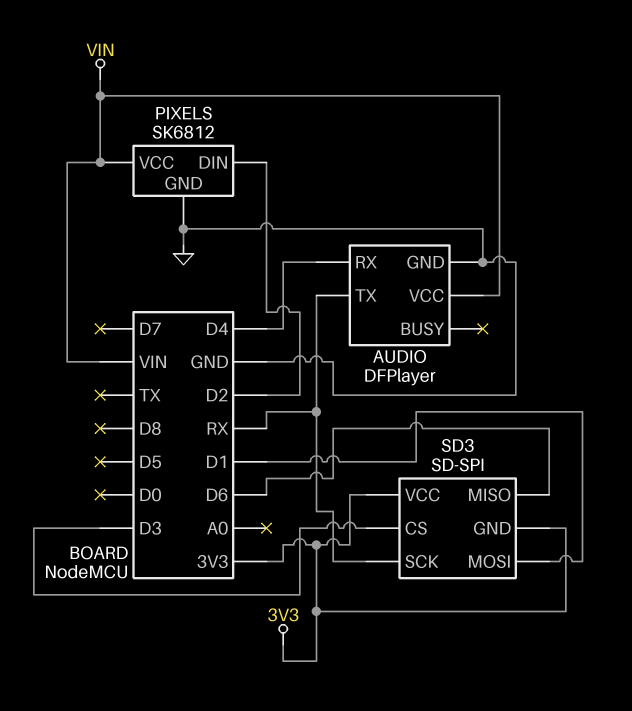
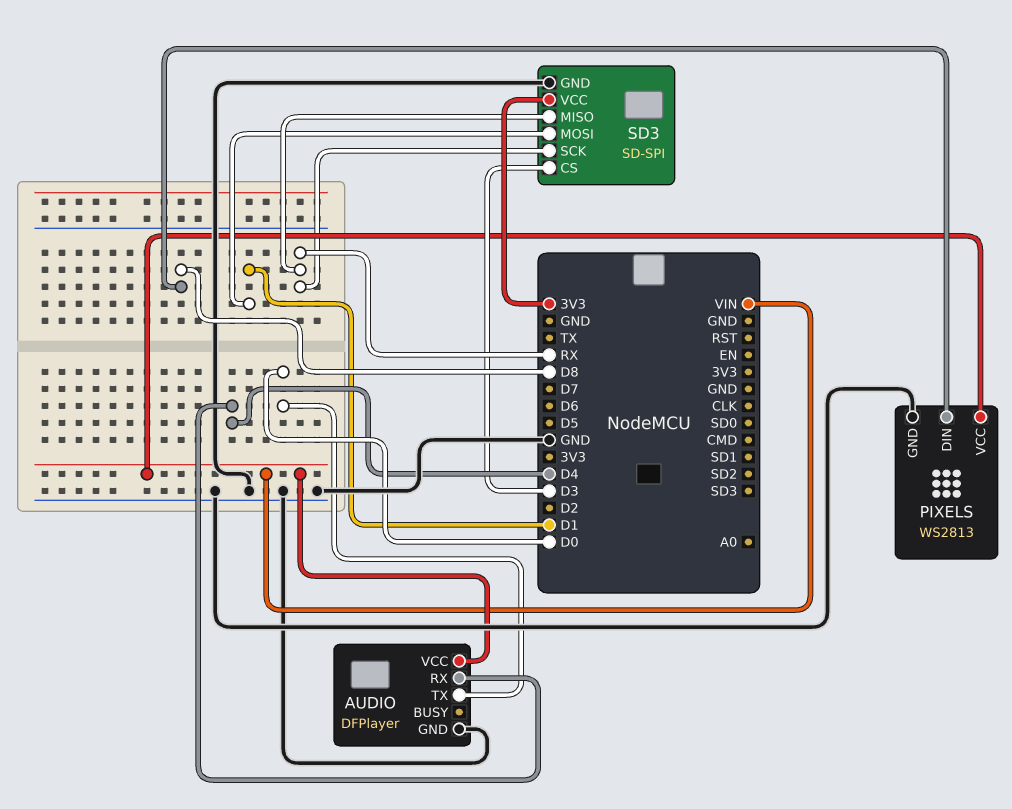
AUDIO pin TX: RX -> D0
PIXELS: SK6812 -> WS2813
PIXELS pin DIN: D2 -> D8
SD3 pin GND: 3V3 -> GND
SD3 pin MISO: D6 -> RX

